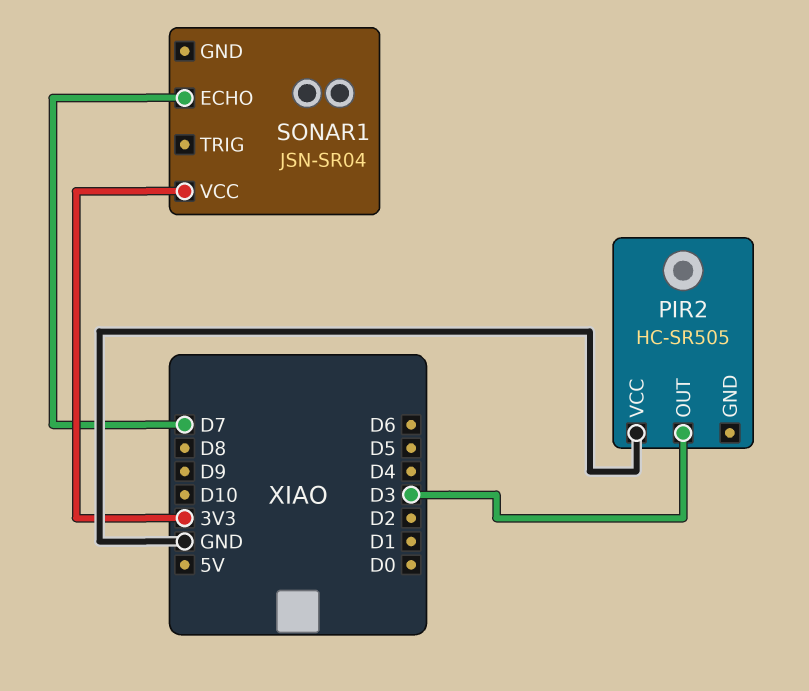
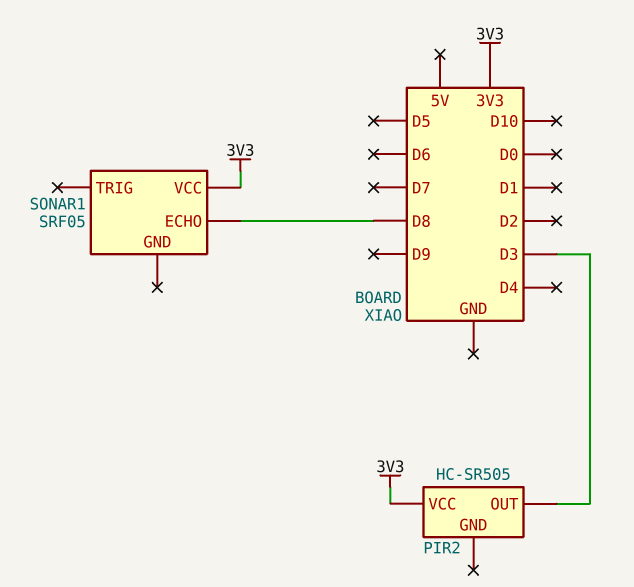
PIR2 pin VCC: GND -> 3V3
SONAR1: JSN-SR04 -> SRF05
SONAR1 pin ECHO: D7 -> D8

